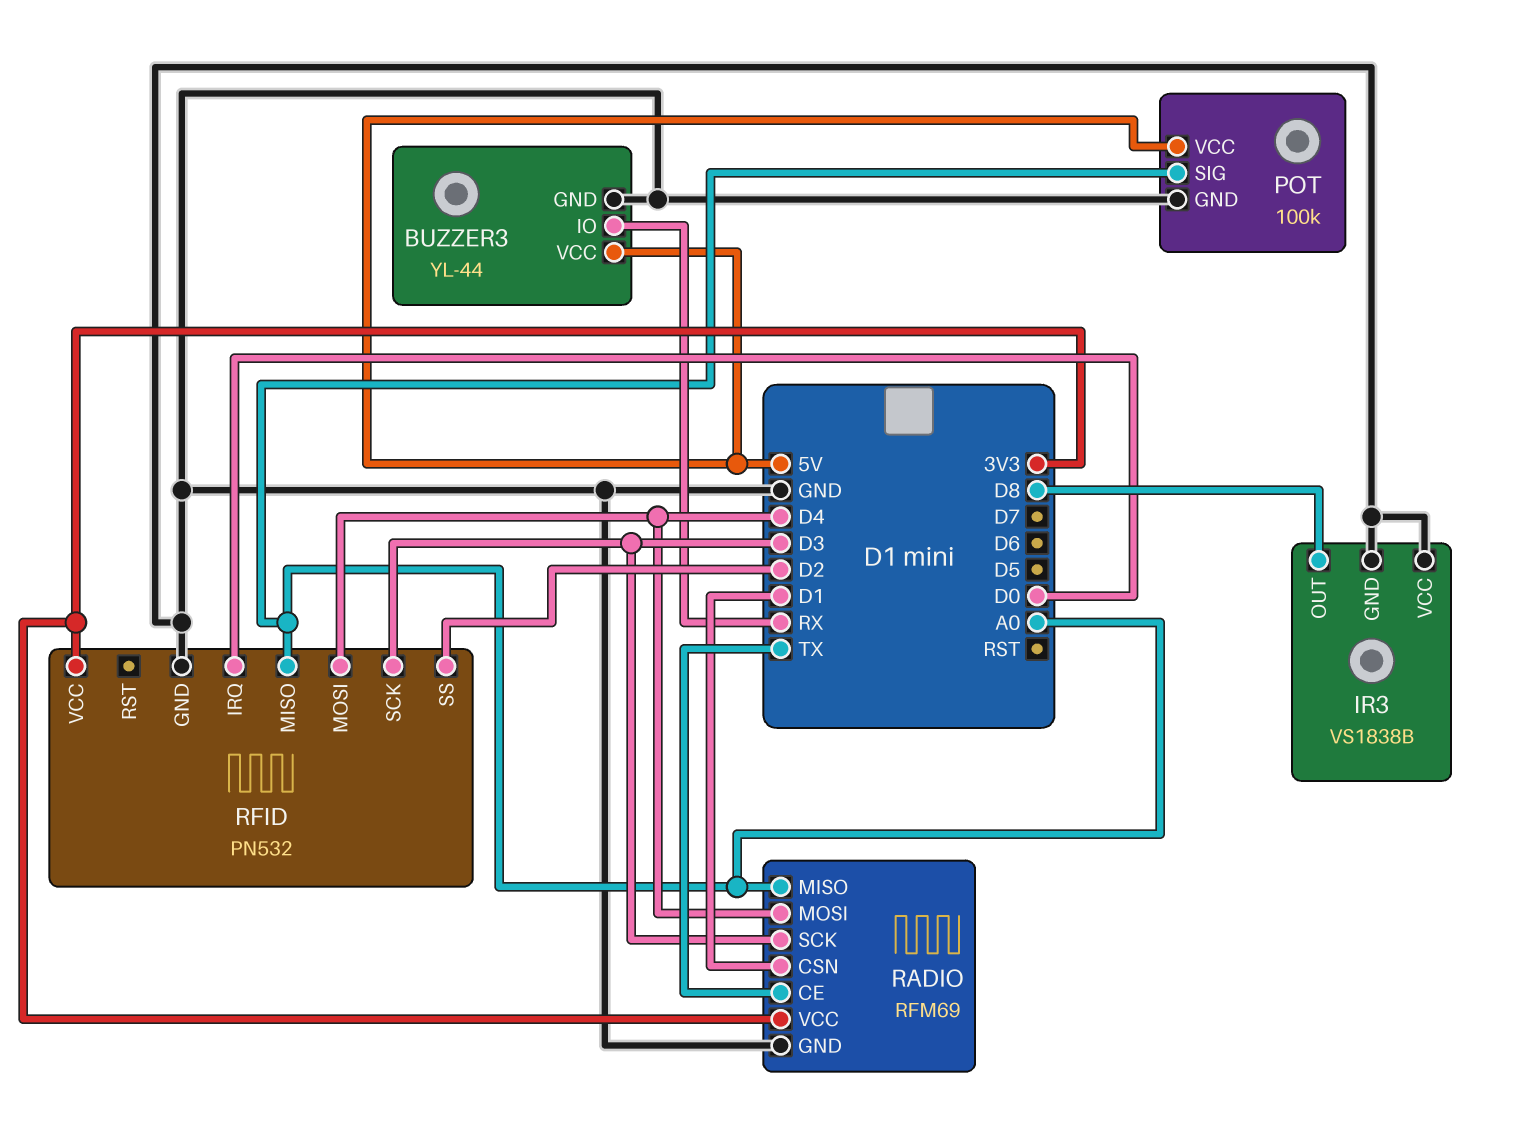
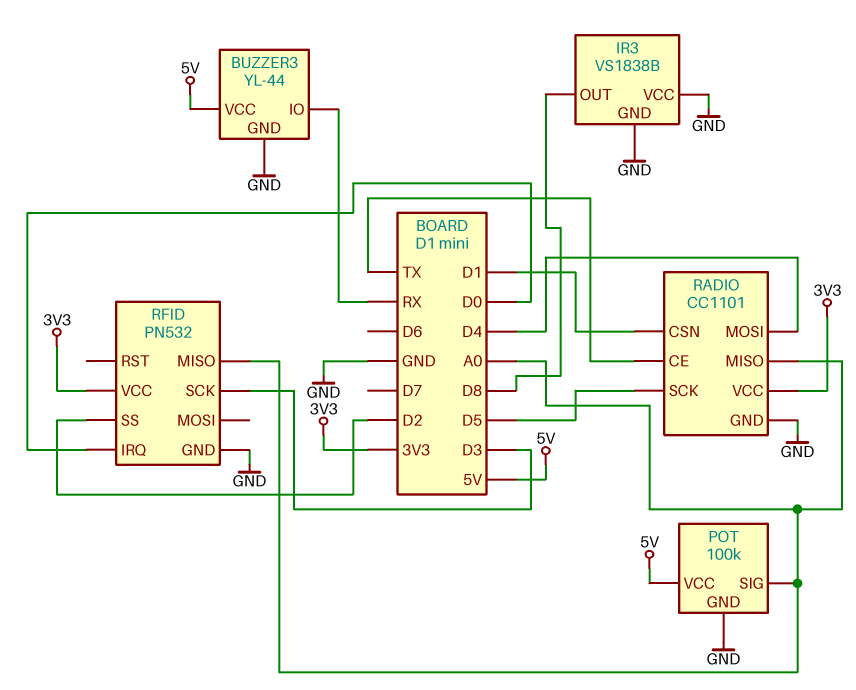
RADIO: RFM69 -> CC1101
RADIO pin SCK: D3 -> D5
RFID pin MOSI: D4 -> none

